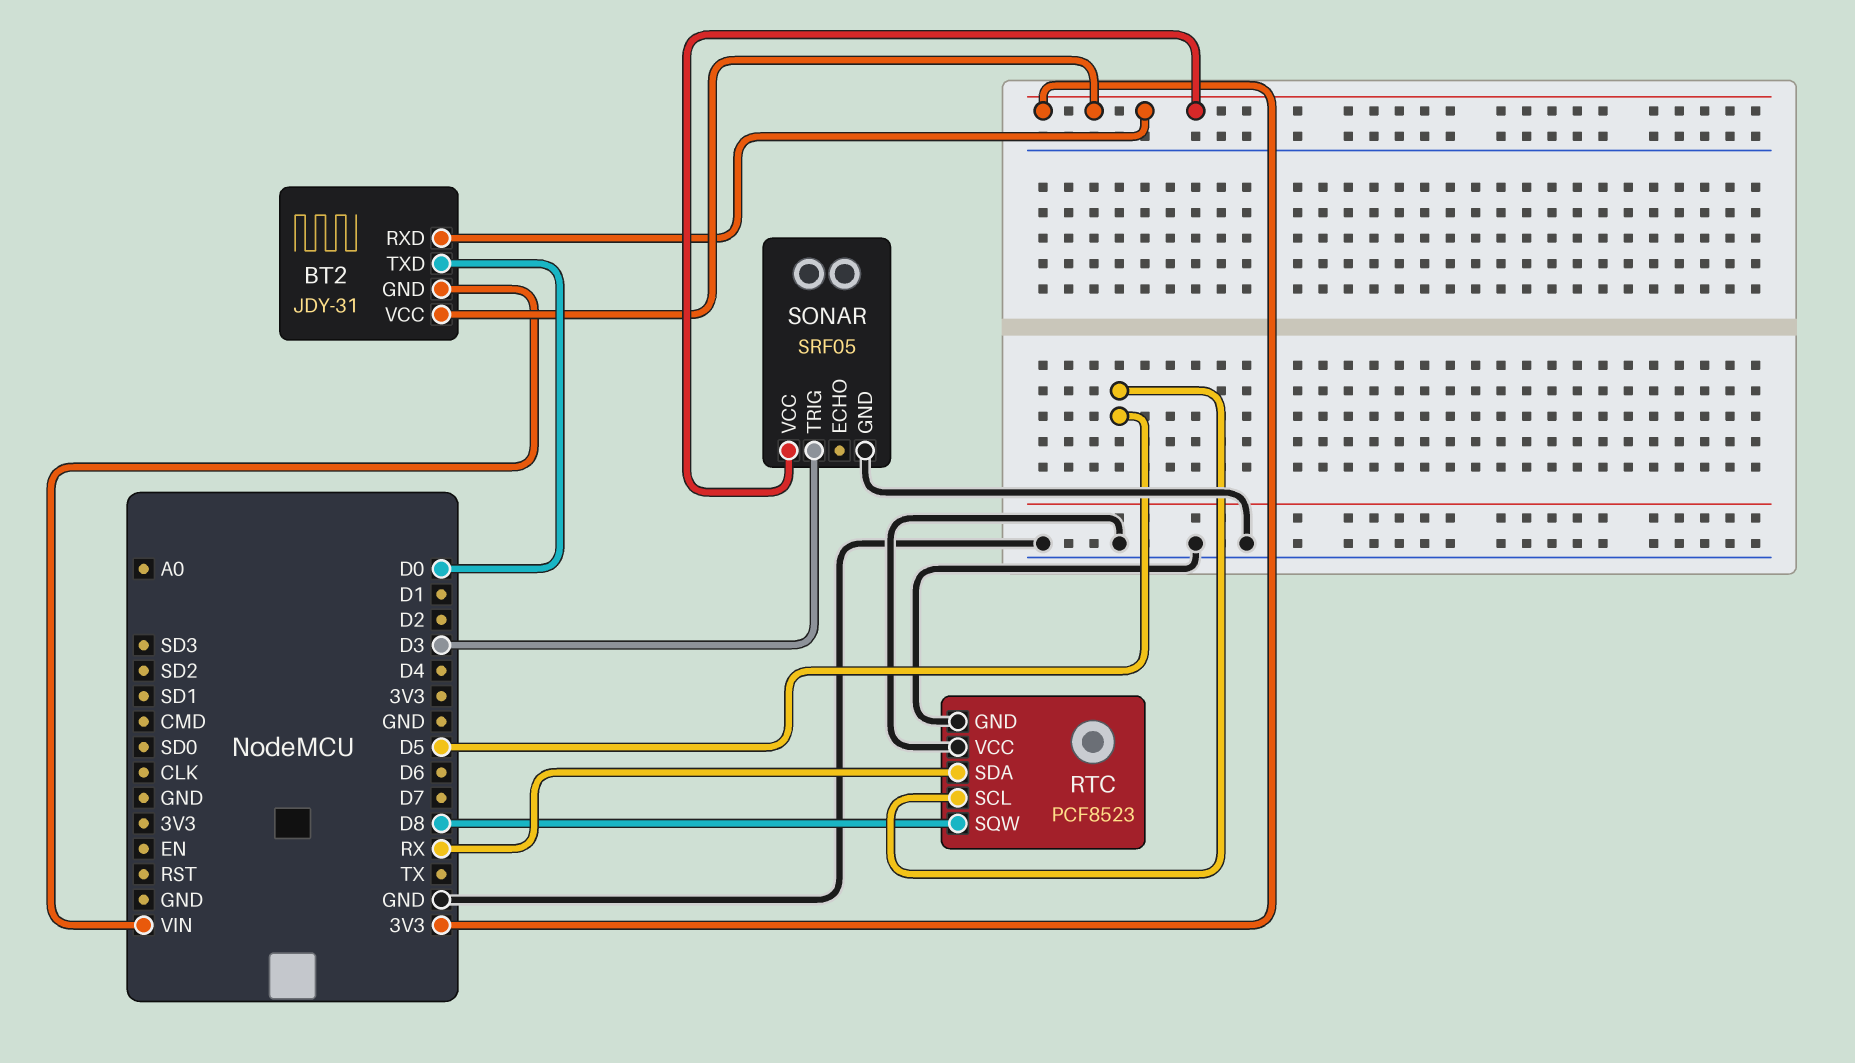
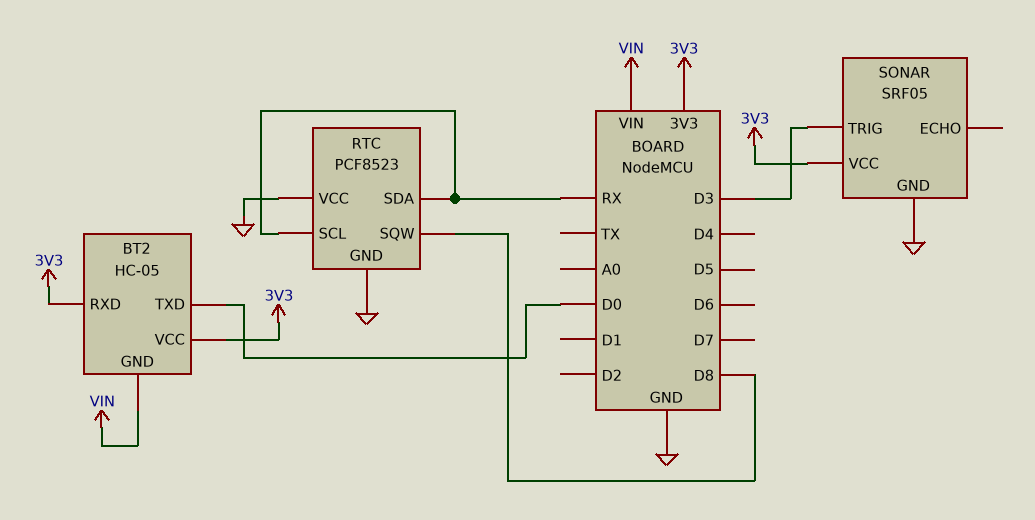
BT2: JDY-31 -> HC-05
RTC pin SCL: D5 -> RX

